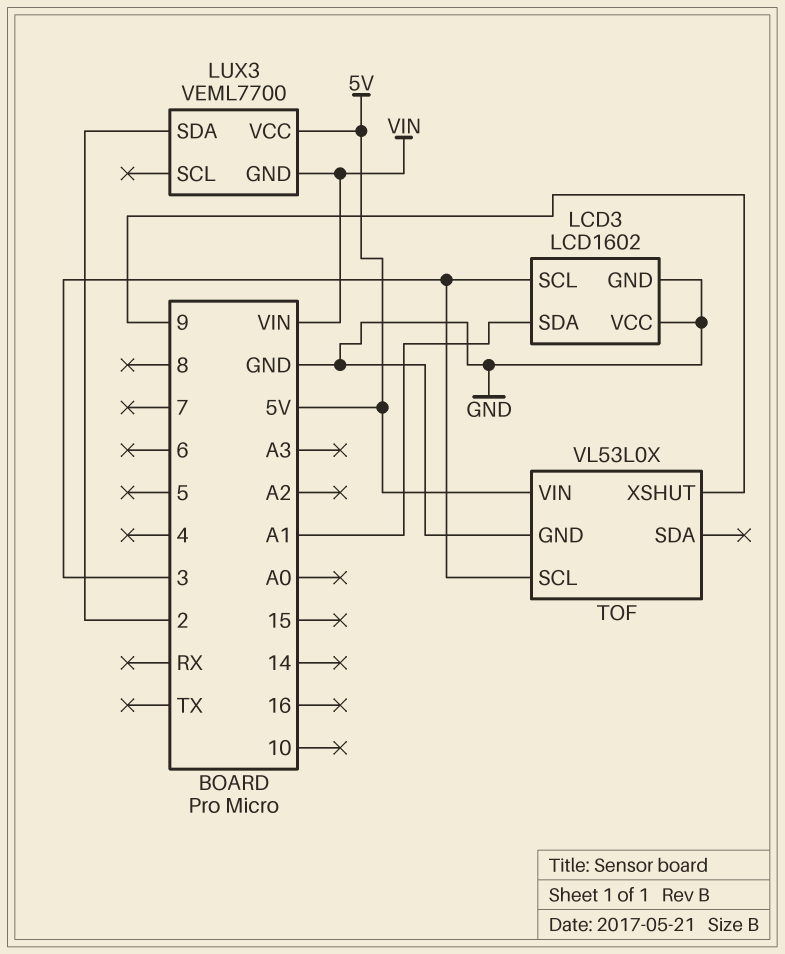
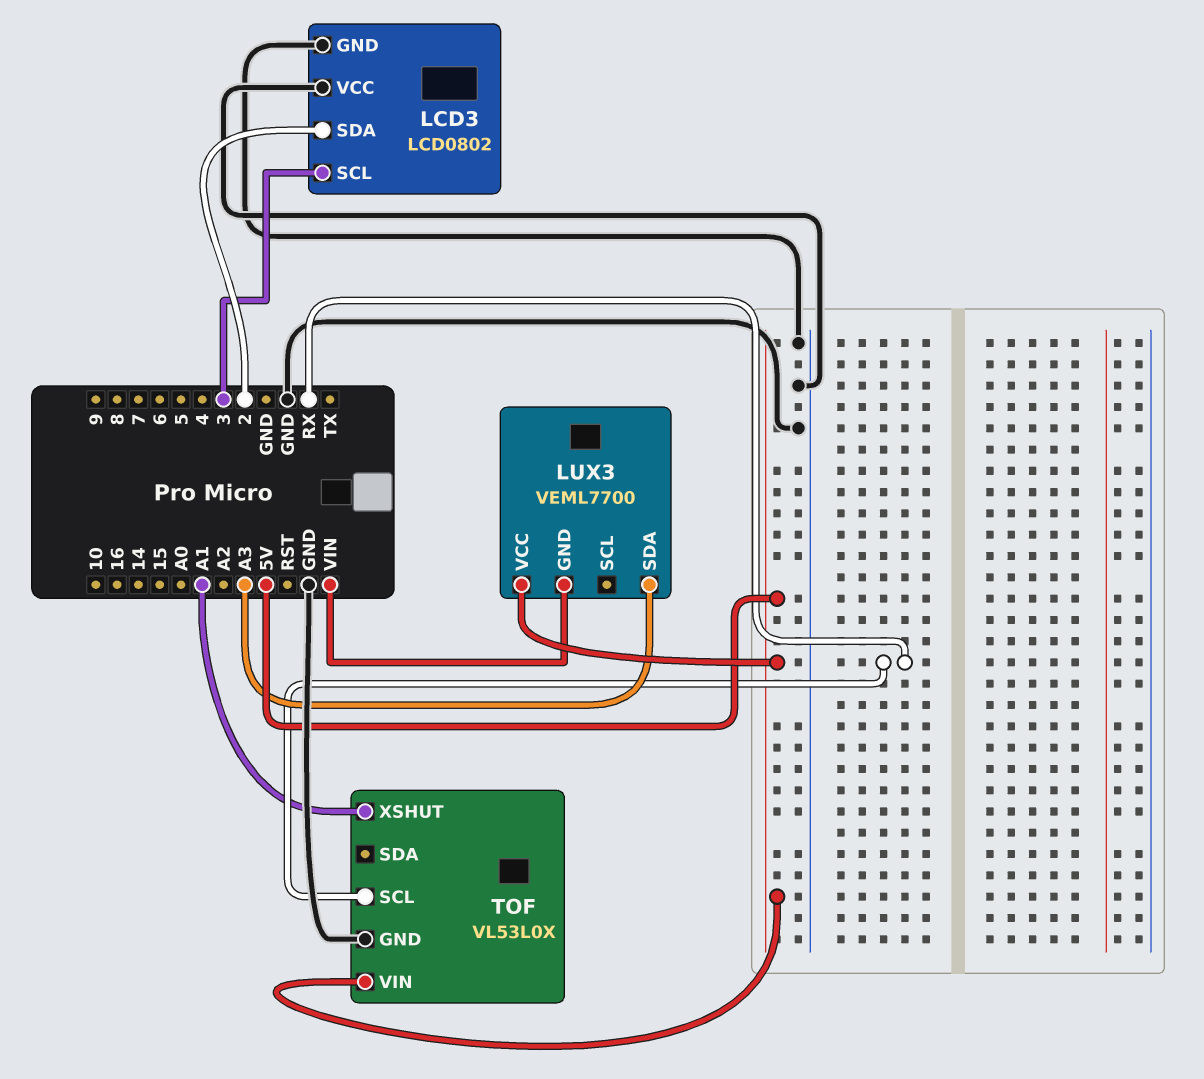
LCD3: LCD1602 -> LCD0802
LCD3 pin SDA: A1 -> 2
LUX3 pin SDA: 2 -> A3
TOF pin SCL: 3 -> RX
TOF pin XSHUT: 9 -> A1

